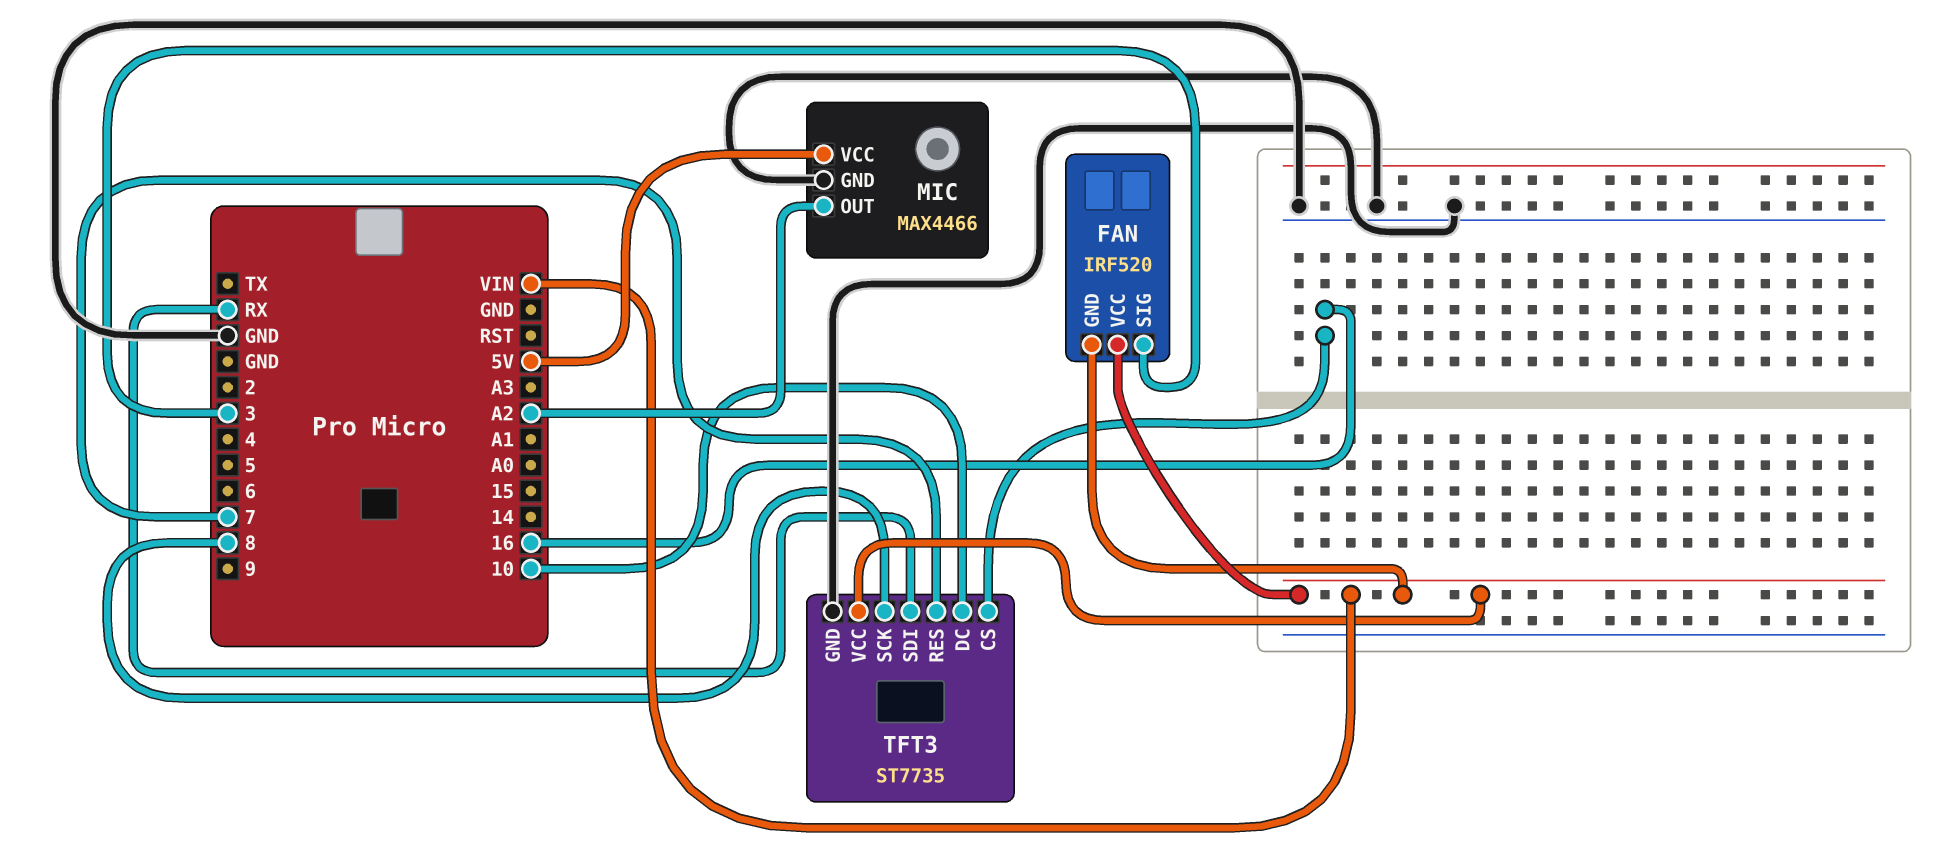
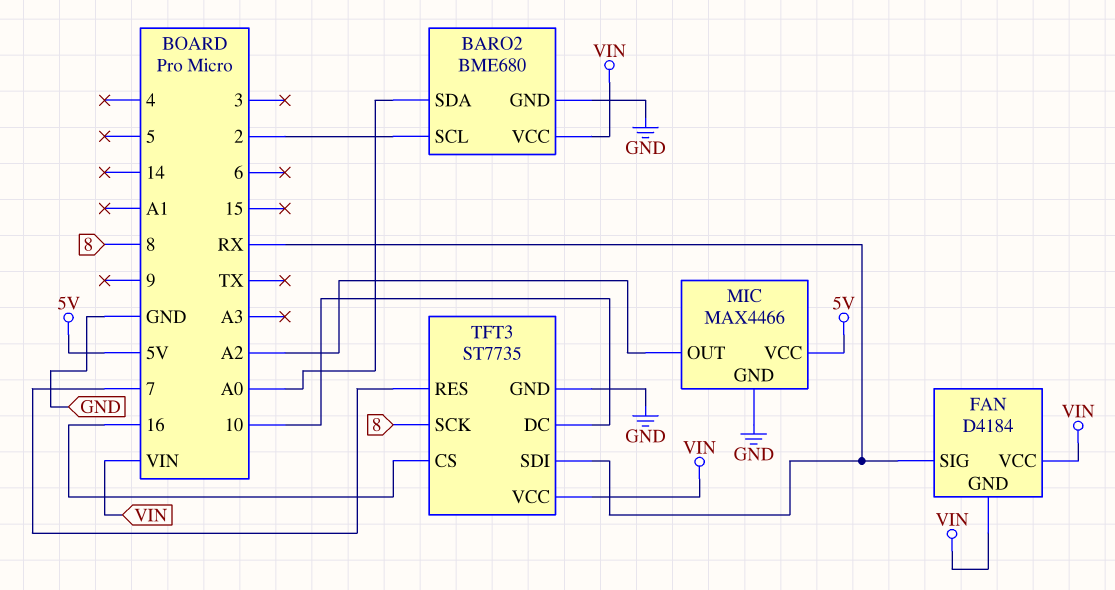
BARO2: none -> BME680
BARO2 pin GND: none -> GND
BARO2 pin SCL: none -> 2
BARO2 pin SDA: none -> A0
BARO2 pin VCC: none -> VIN
FAN: IRF520 -> D4184
FAN pin SIG: 3 -> RX

